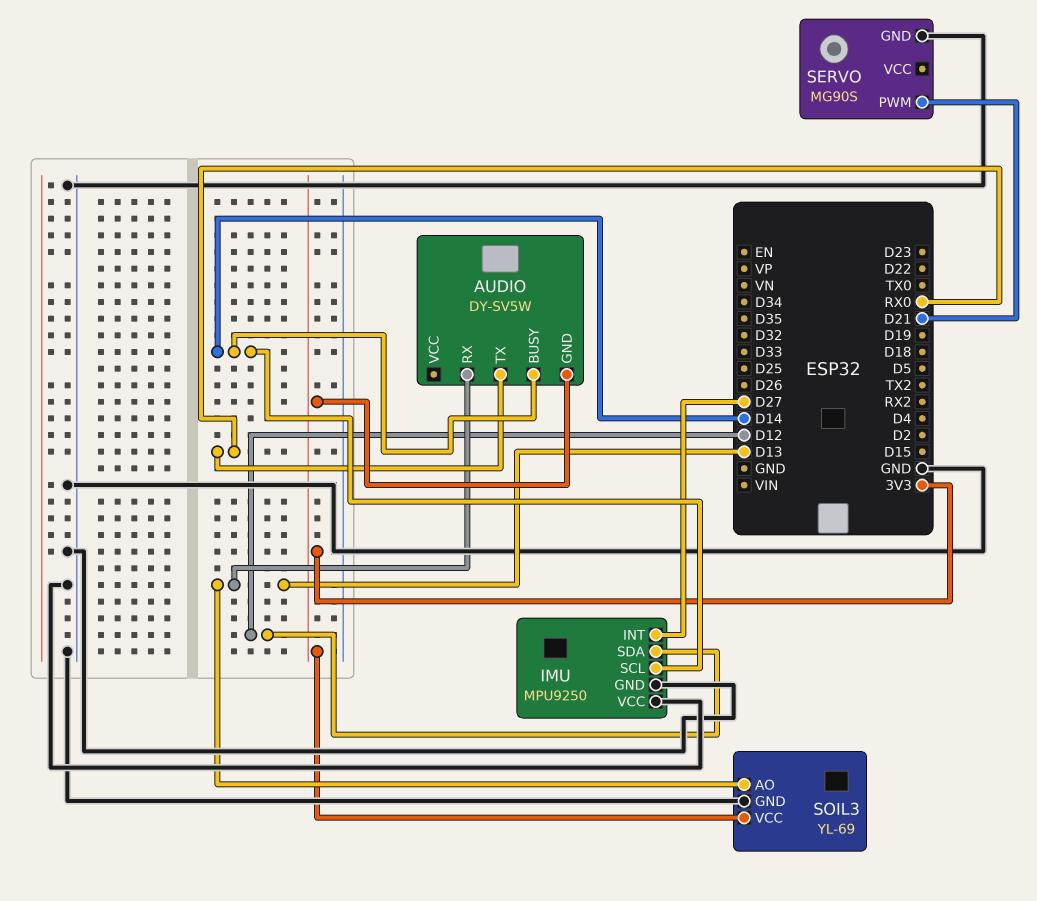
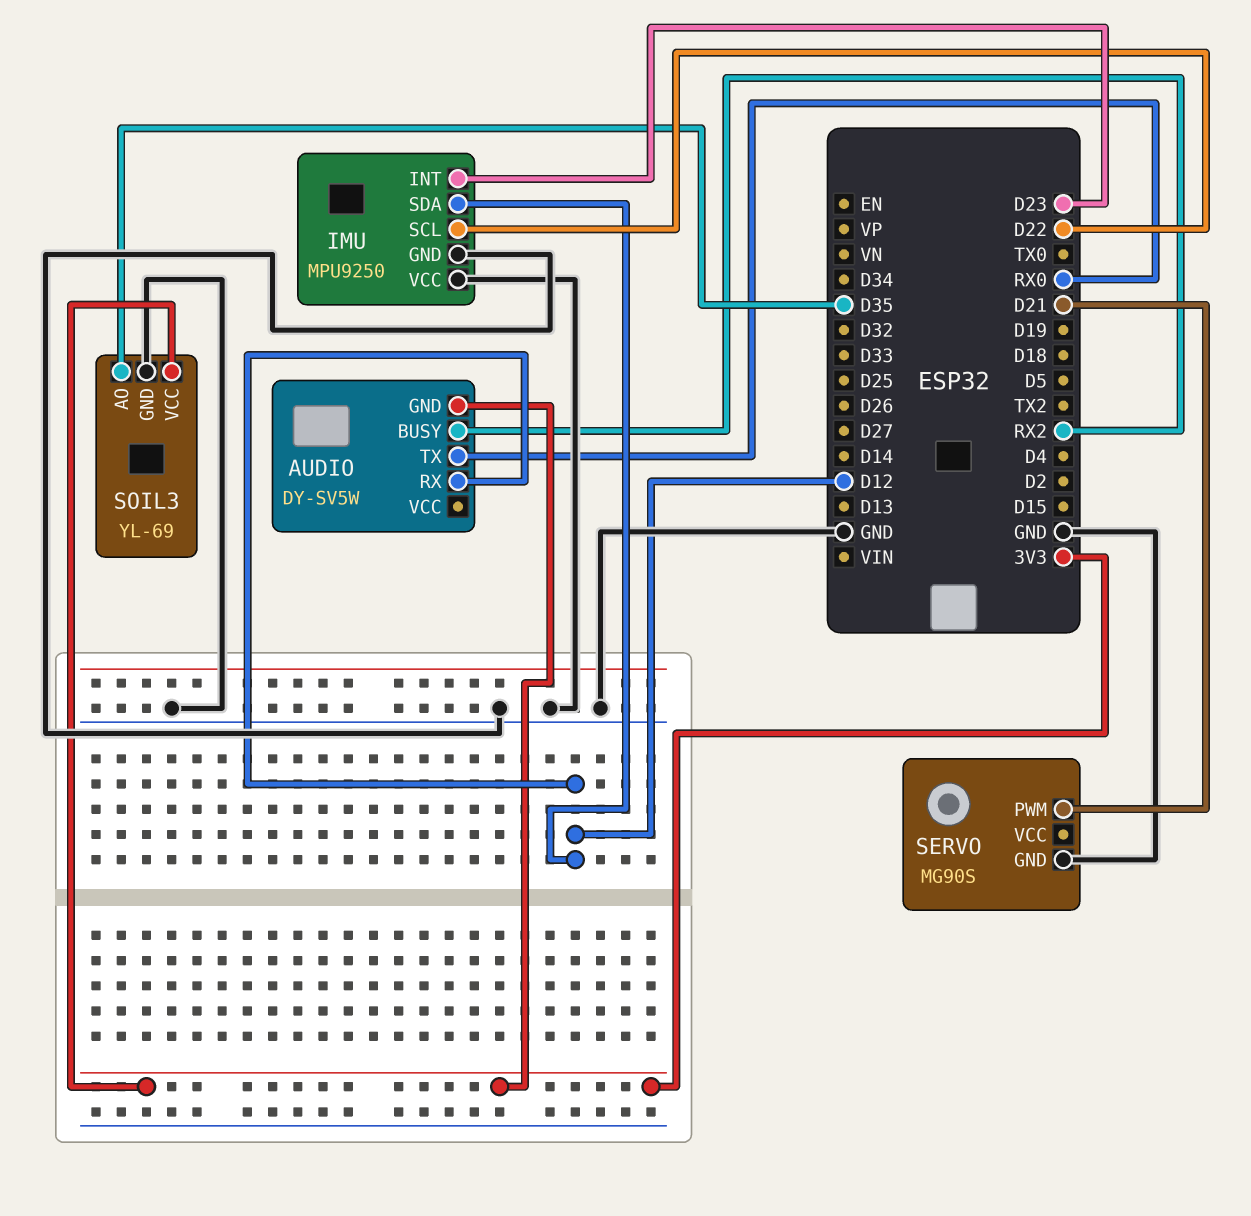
AUDIO pin BUSY: D14 -> RX2
AUDIO pin RX: D13 -> D12
IMU pin INT: D27 -> D23
IMU pin SCL: D14 -> D22
SOIL3 pin AO: D13 -> D35

